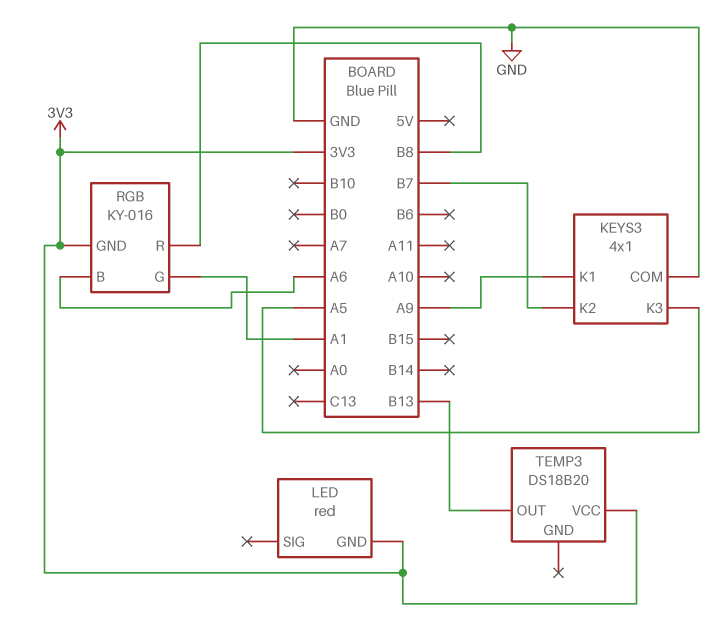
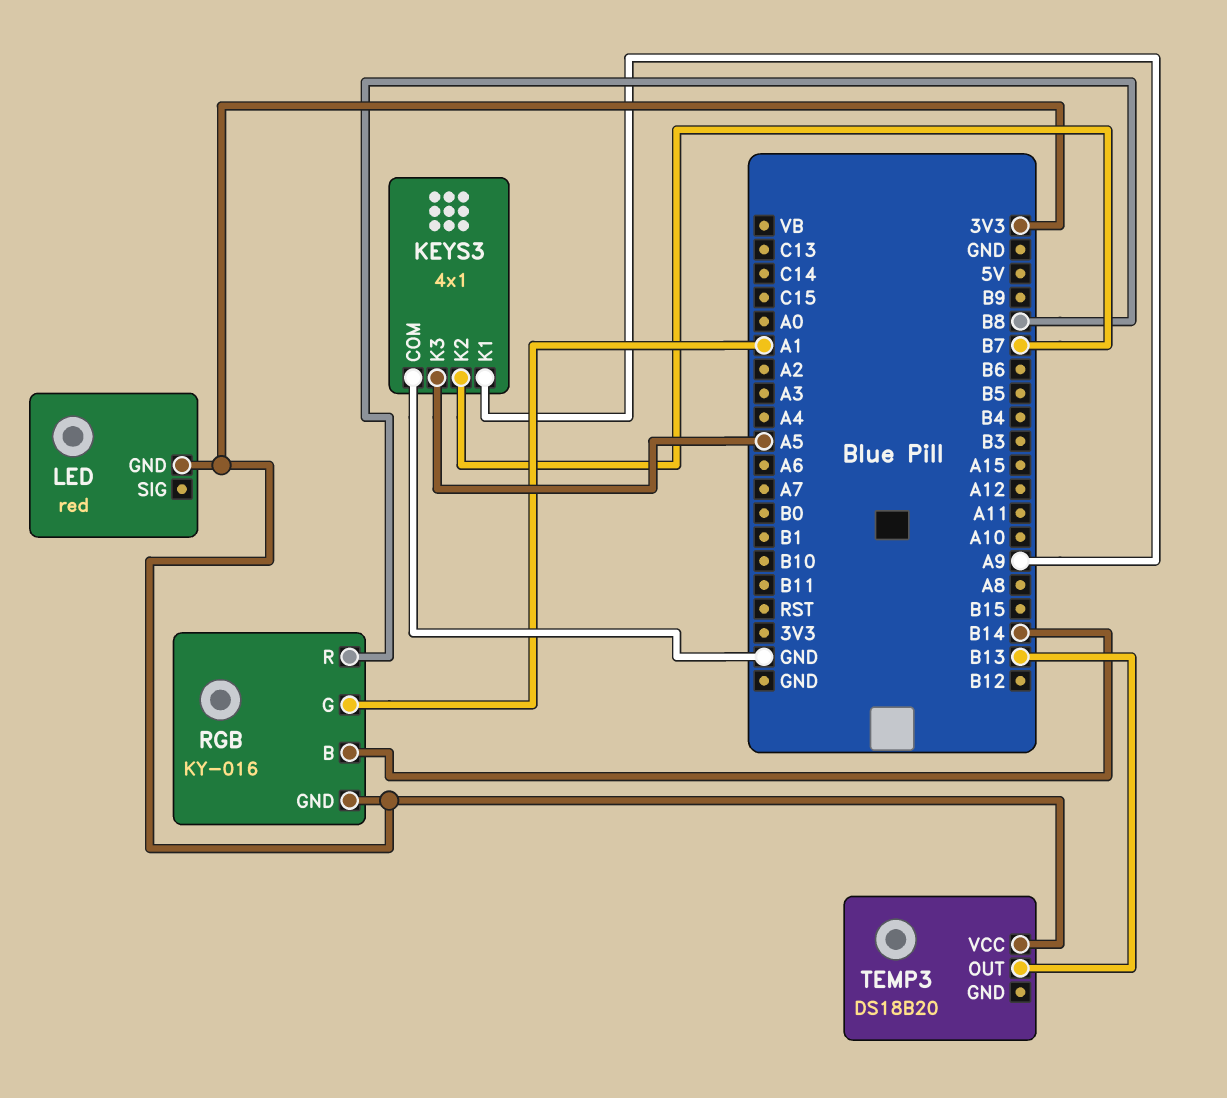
RGB pin B: A6 -> B14

